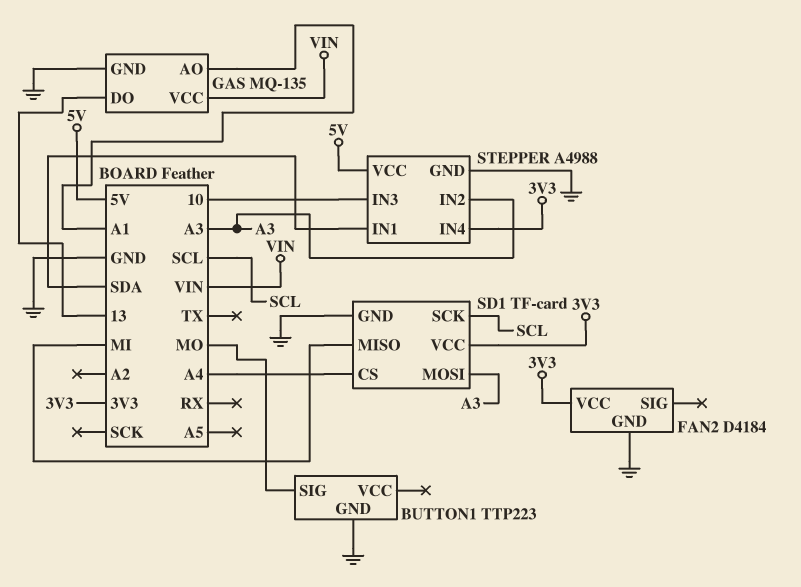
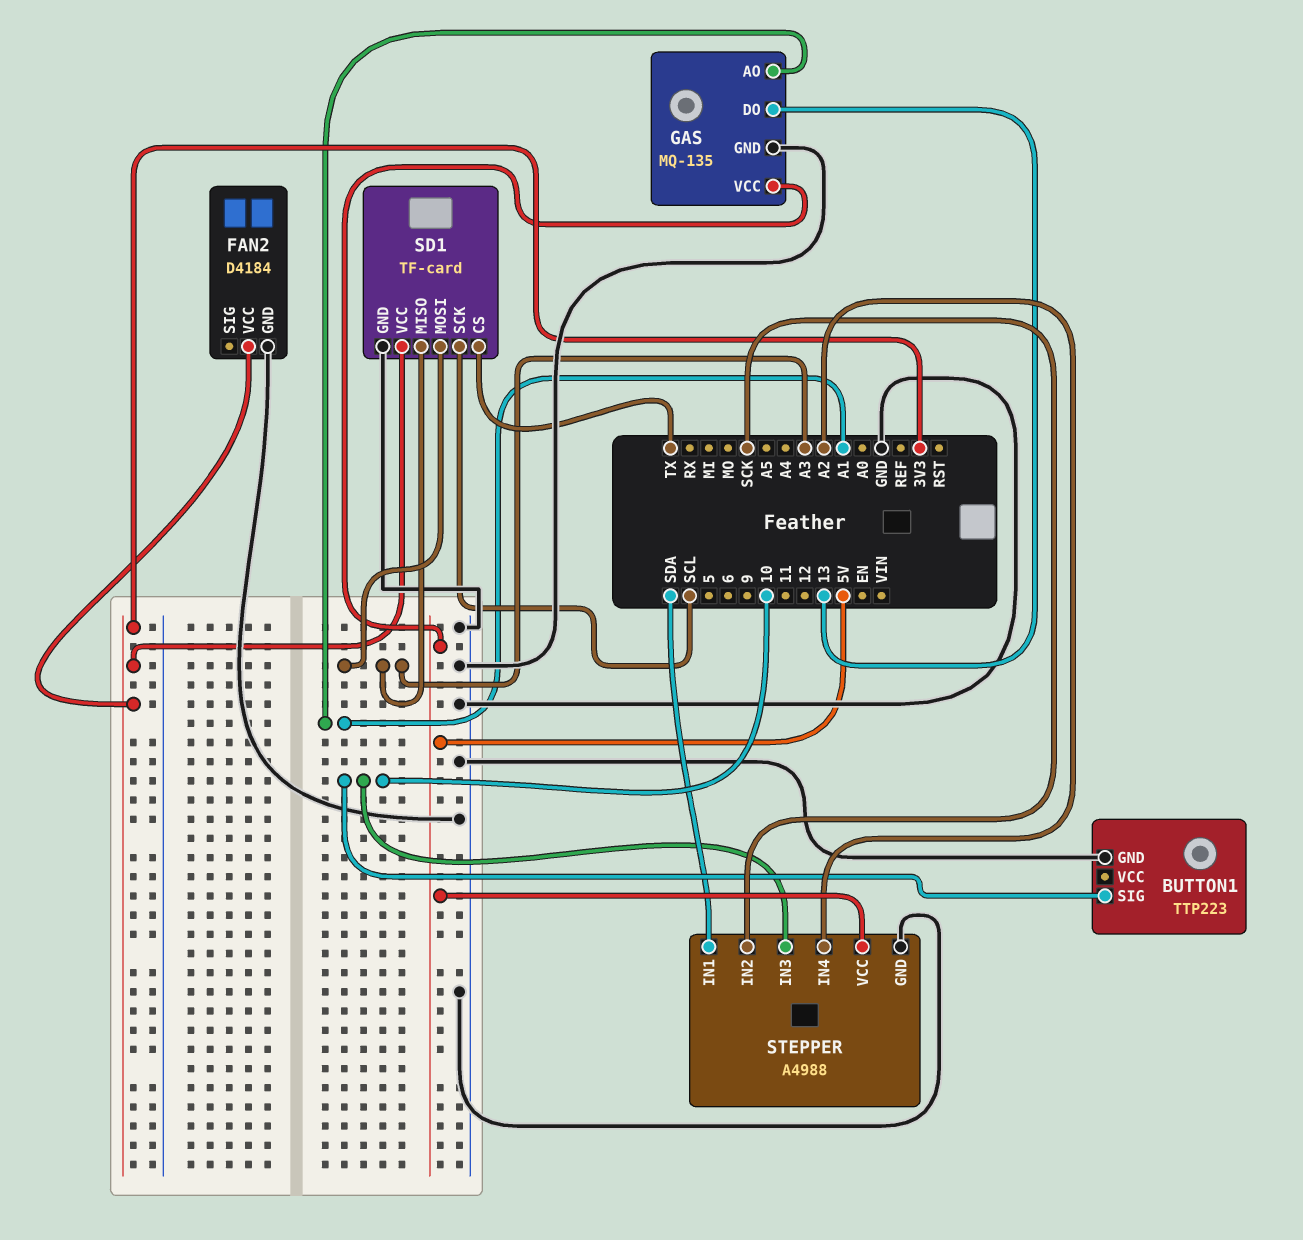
BUTTON1 pin SIG: MO -> 10
GAS pin VCC: VIN -> 5V
SD1 pin CS: A4 -> TX
SD1 pin MISO: MI -> A3
STEPPER pin IN2: A3 -> SCK
STEPPER pin IN4: 3V3 -> A2

